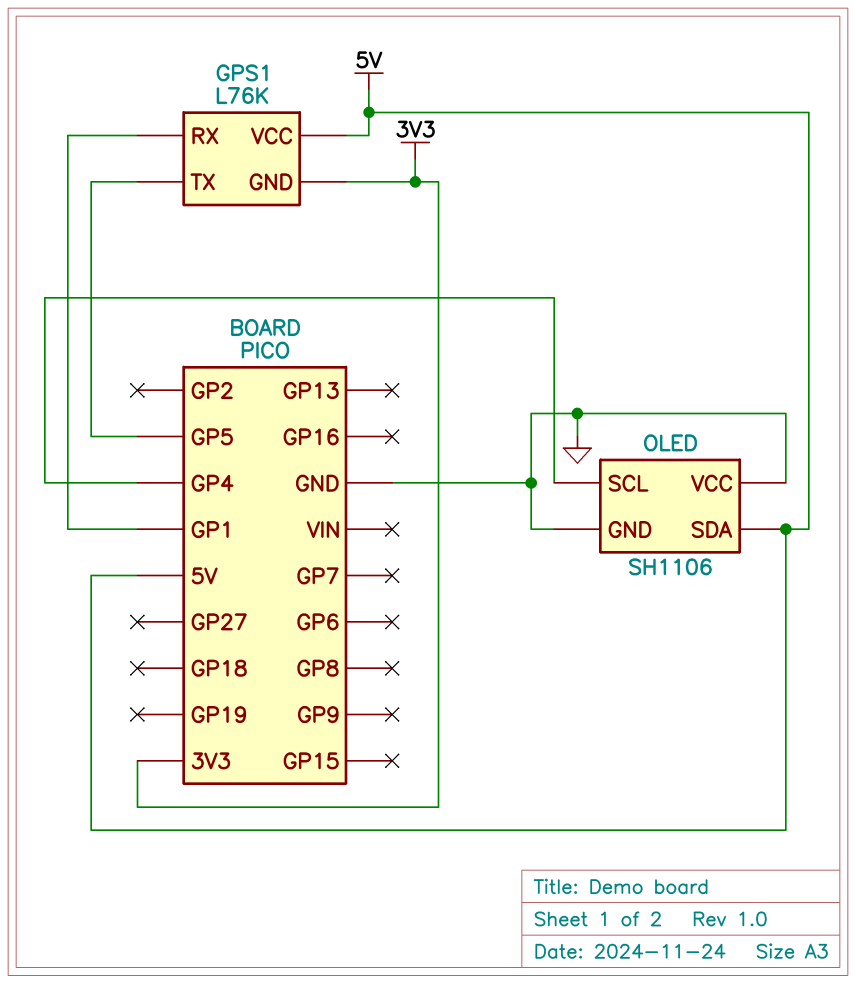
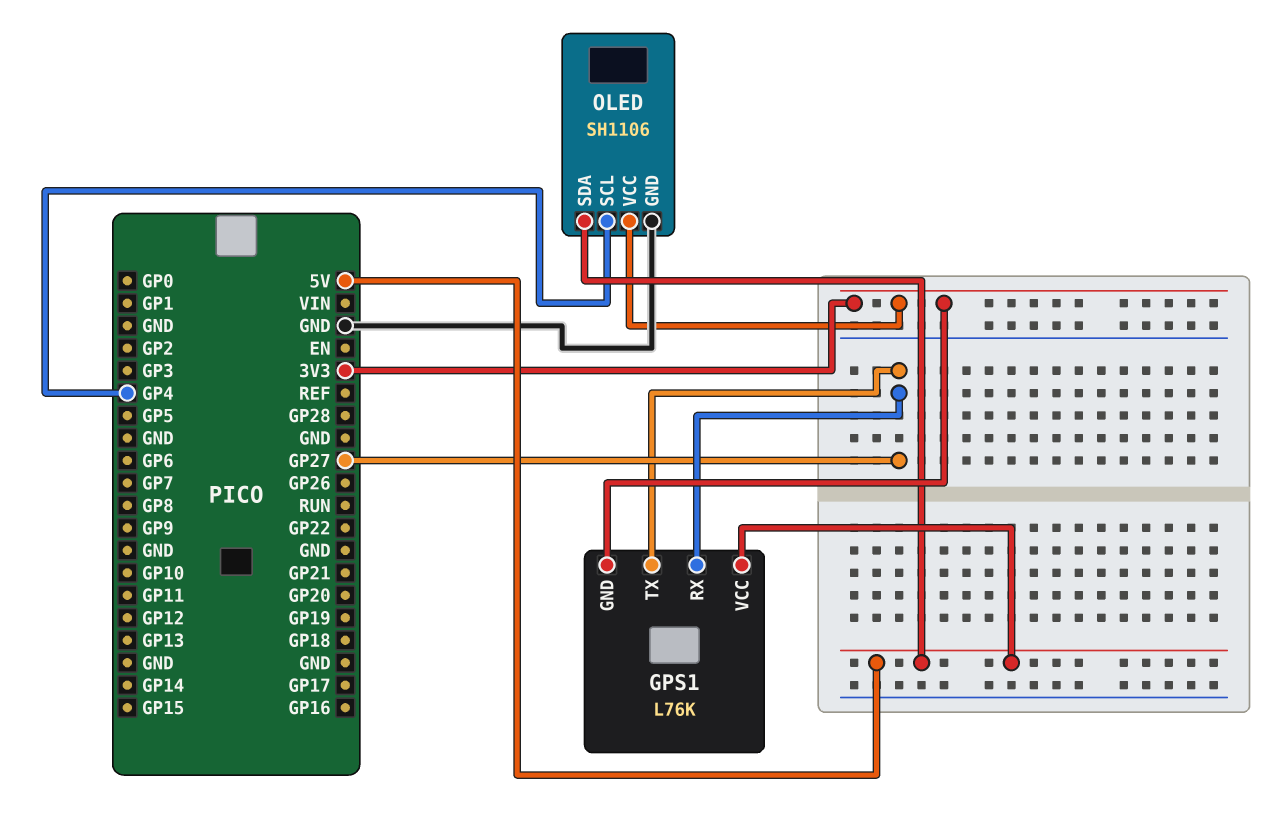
GPS1 pin RX: GP1 -> GP27
GPS1 pin TX: GP5 -> GP27
OLED pin VCC: GND -> 3V3

